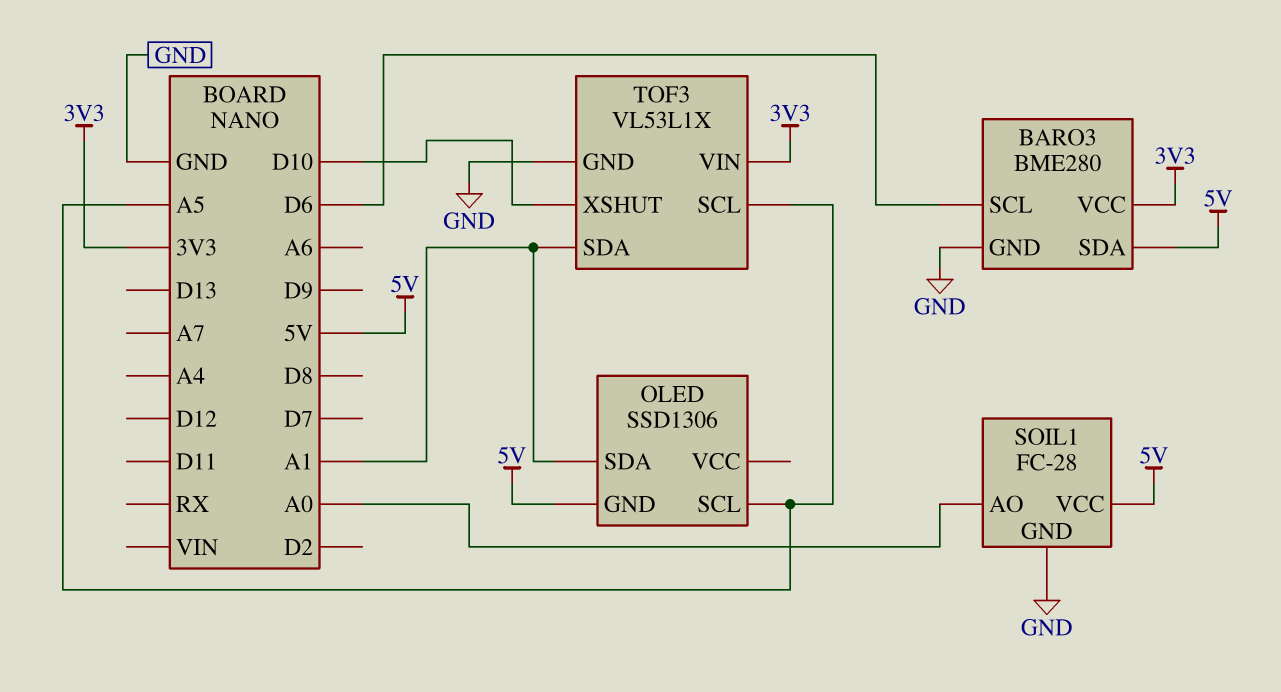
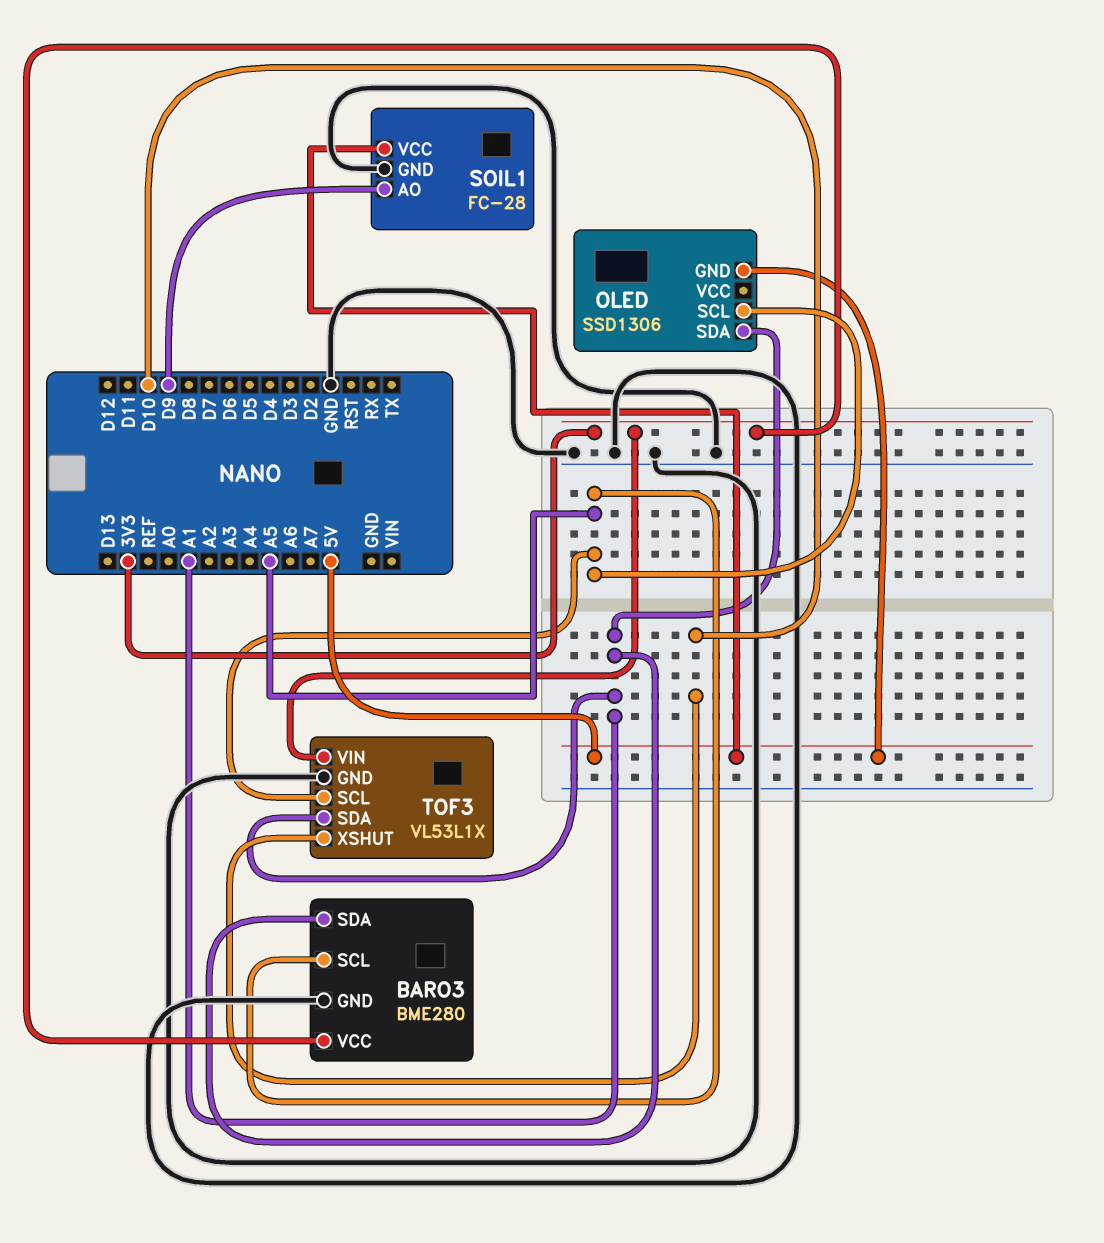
BARO3 pin SCL: D6 -> A5
BARO3 pin SDA: 5V -> A1
SOIL1 pin AO: A0 -> D9

